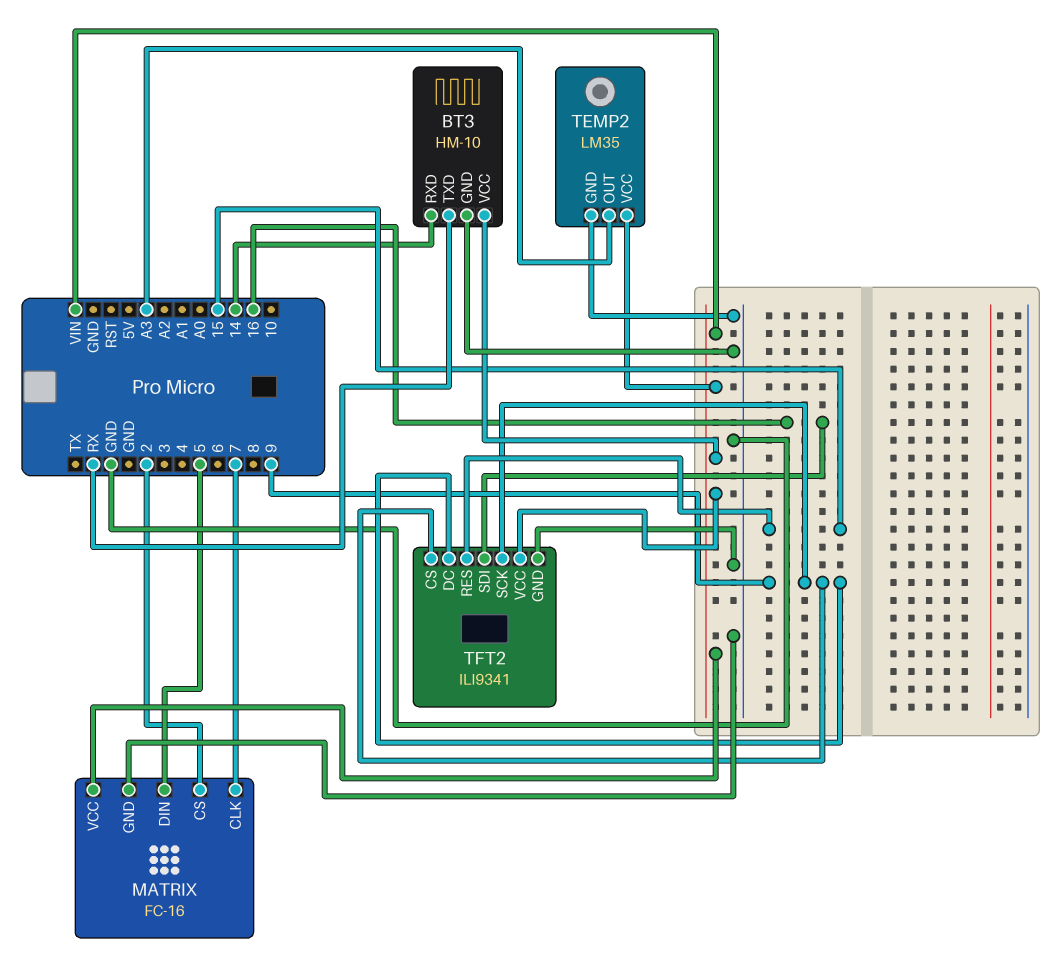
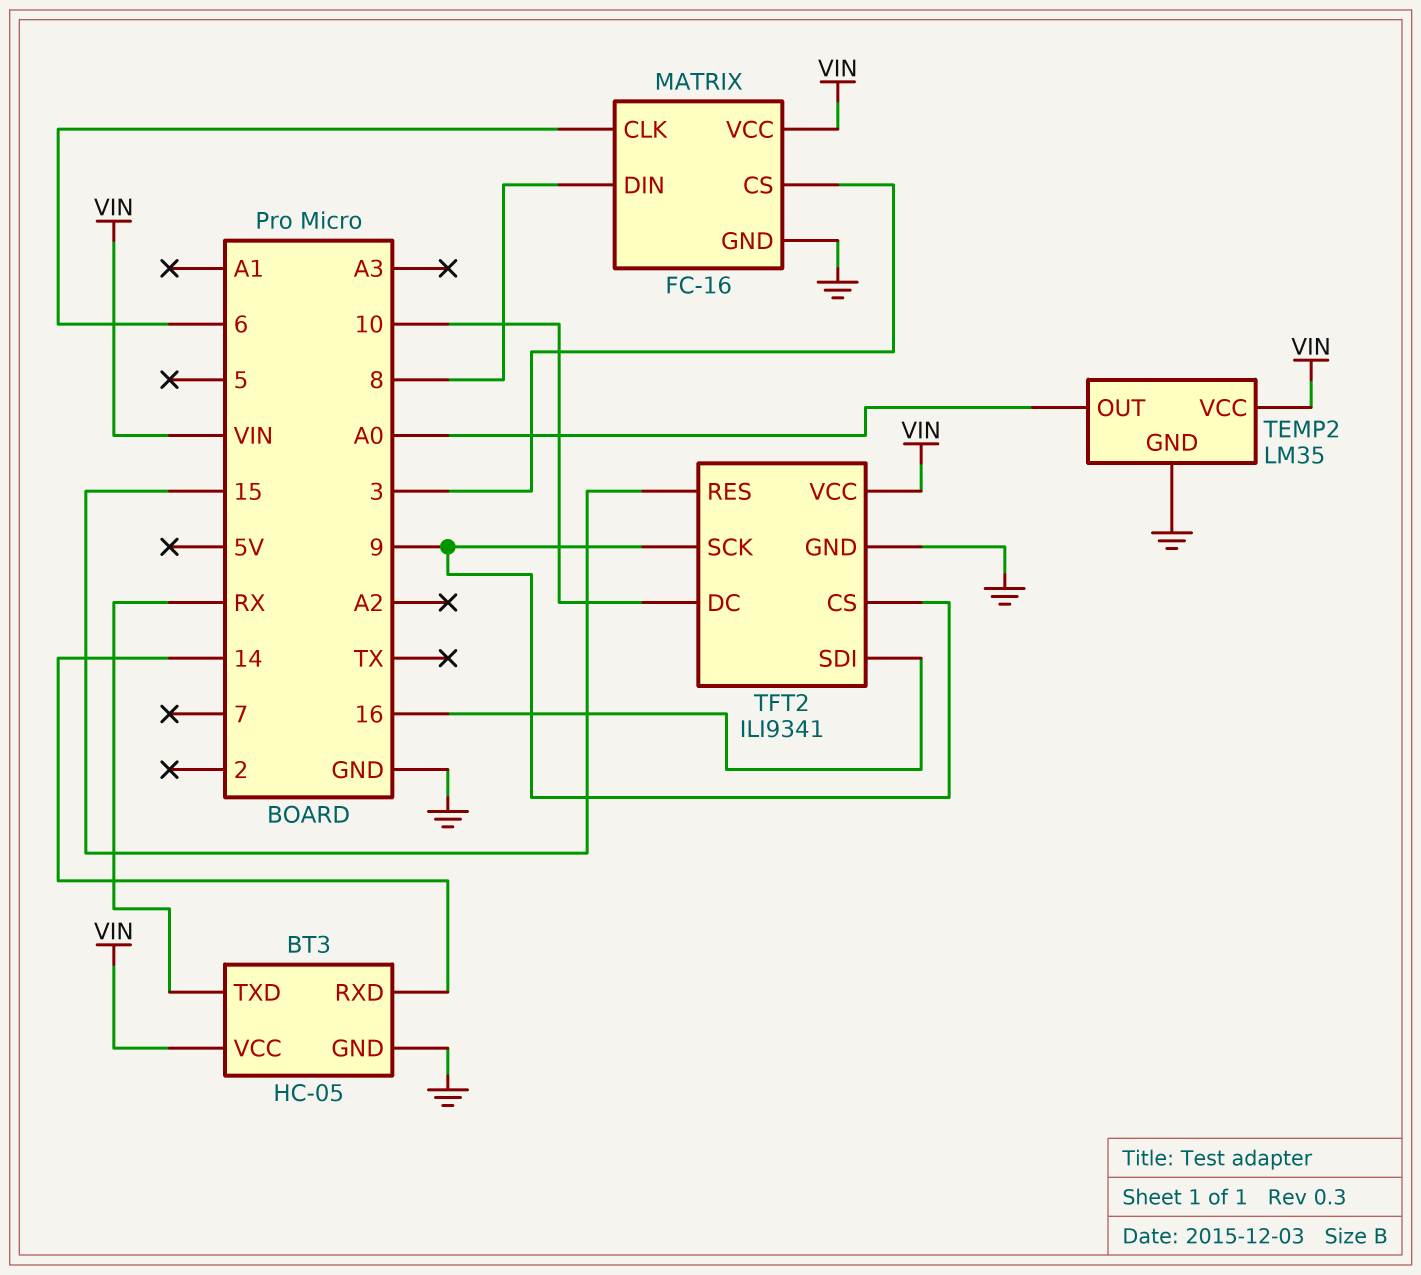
BT3: HM-10 -> HC-05
MATRIX pin CLK: 7 -> 6
MATRIX pin CS: 2 -> 3
MATRIX pin DIN: 5 -> 8
TEMP2 pin OUT: A3 -> A0
TFT2 pin DC: 9 -> 10

